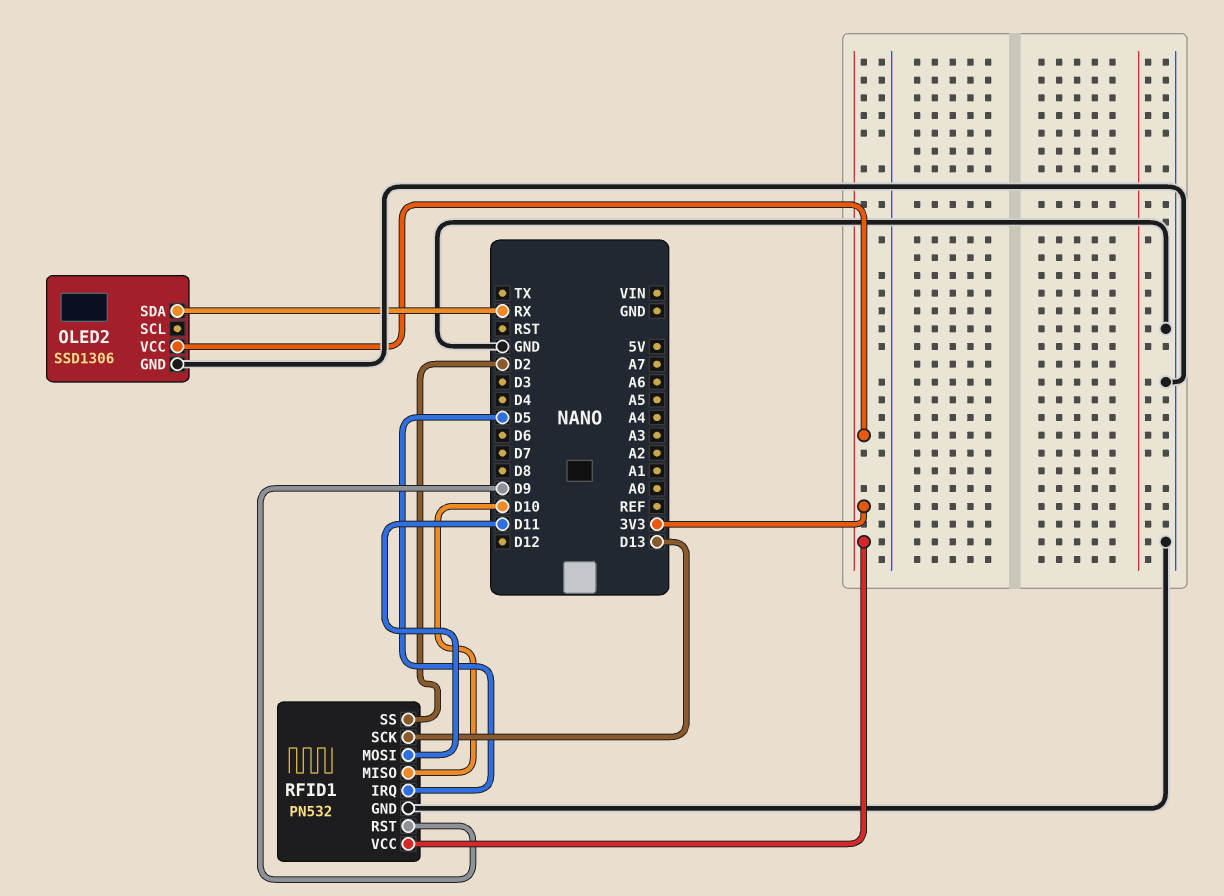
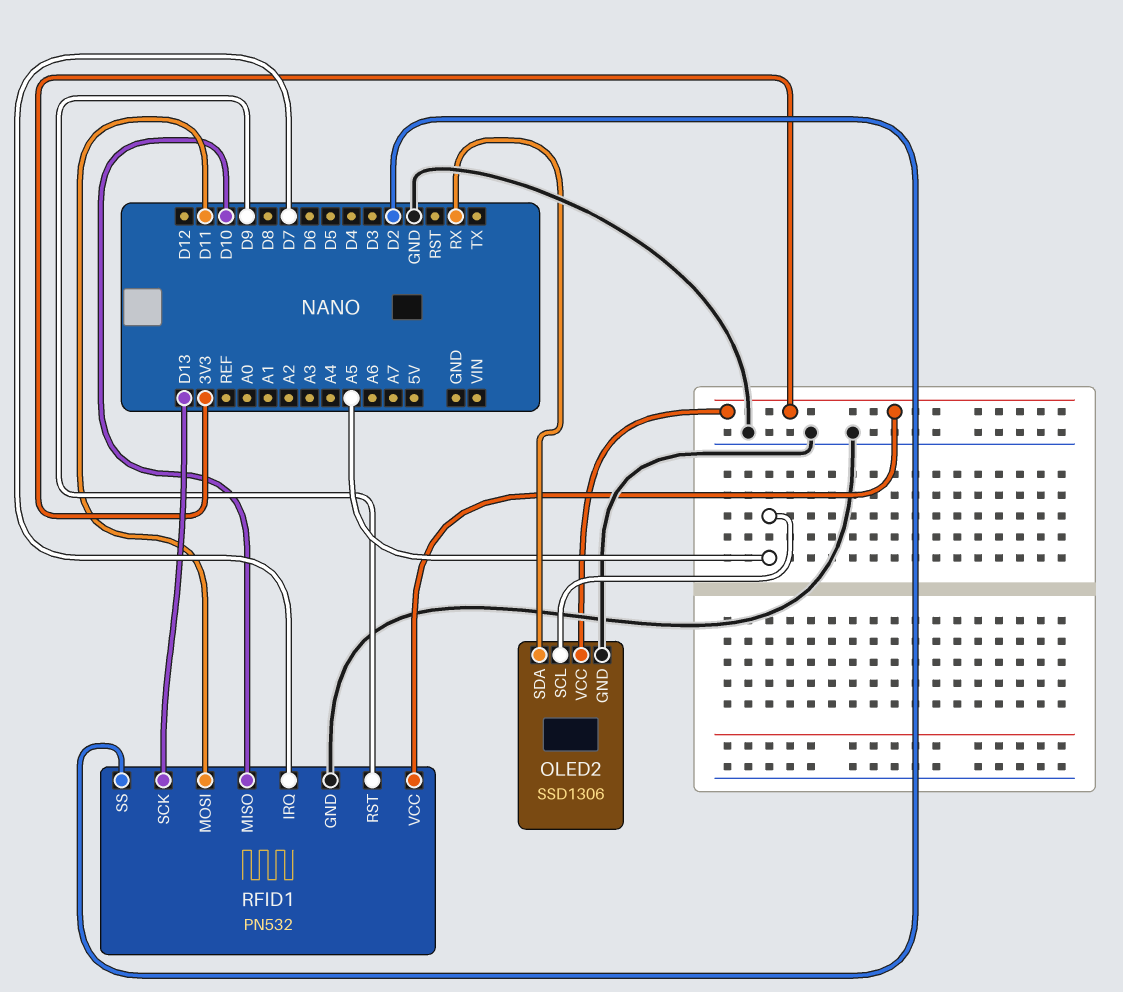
OLED2 pin SCL: none -> A5
RFID1 pin IRQ: D5 -> D7

